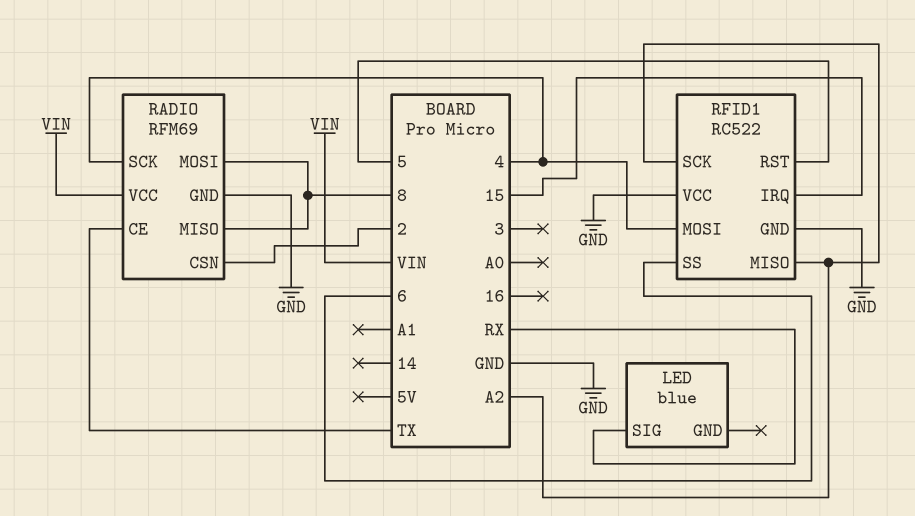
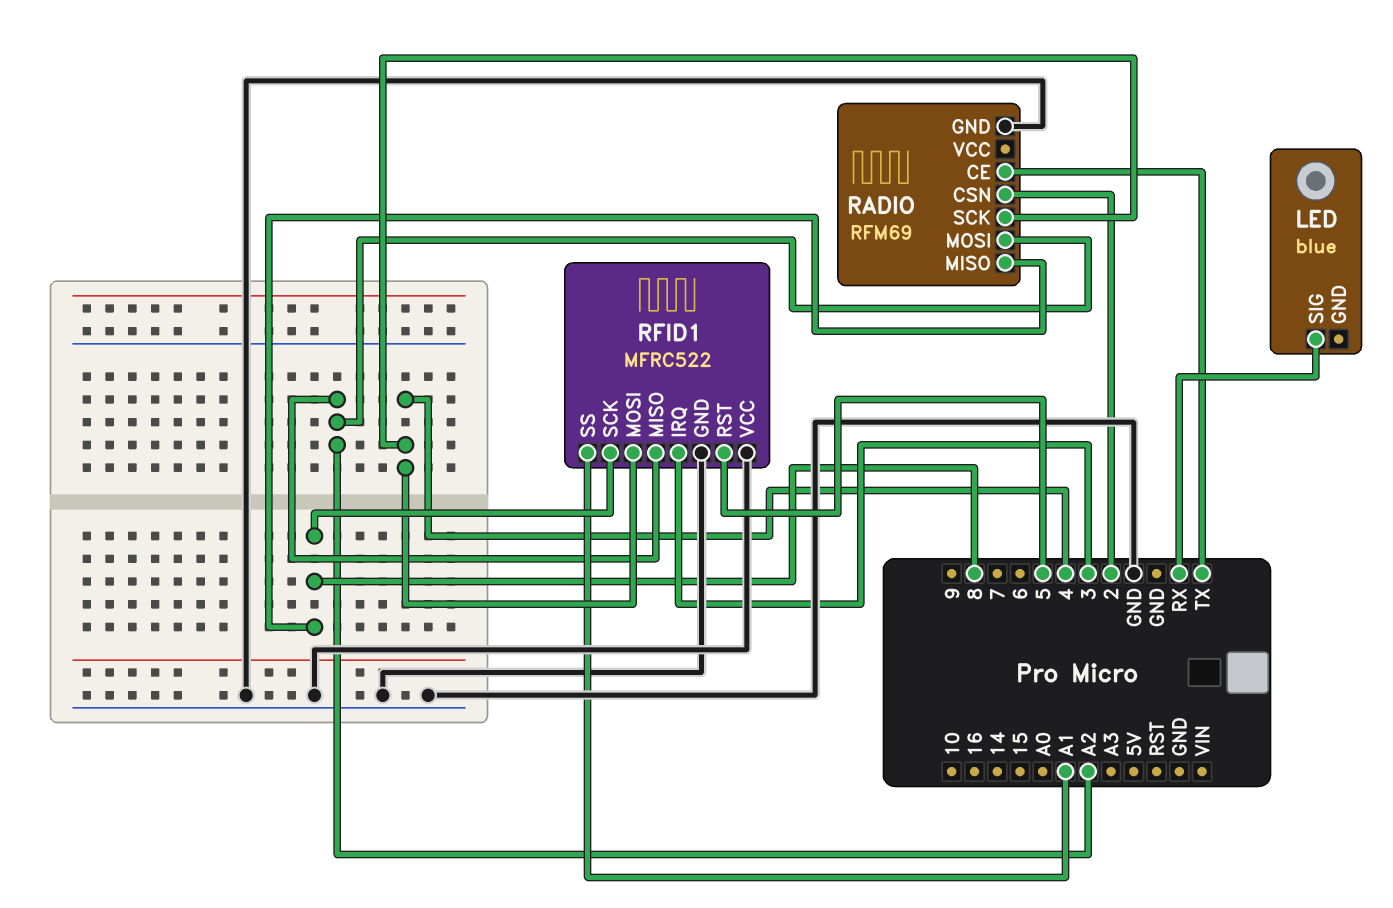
RADIO pin MOSI: 8 -> A2
RADIO pin VCC: VIN -> none
RFID1: RC522 -> MFRC522
RFID1 pin IRQ: 15 -> 3
RFID1 pin SCK: A2 -> 8
RFID1 pin SS: 6 -> A1

